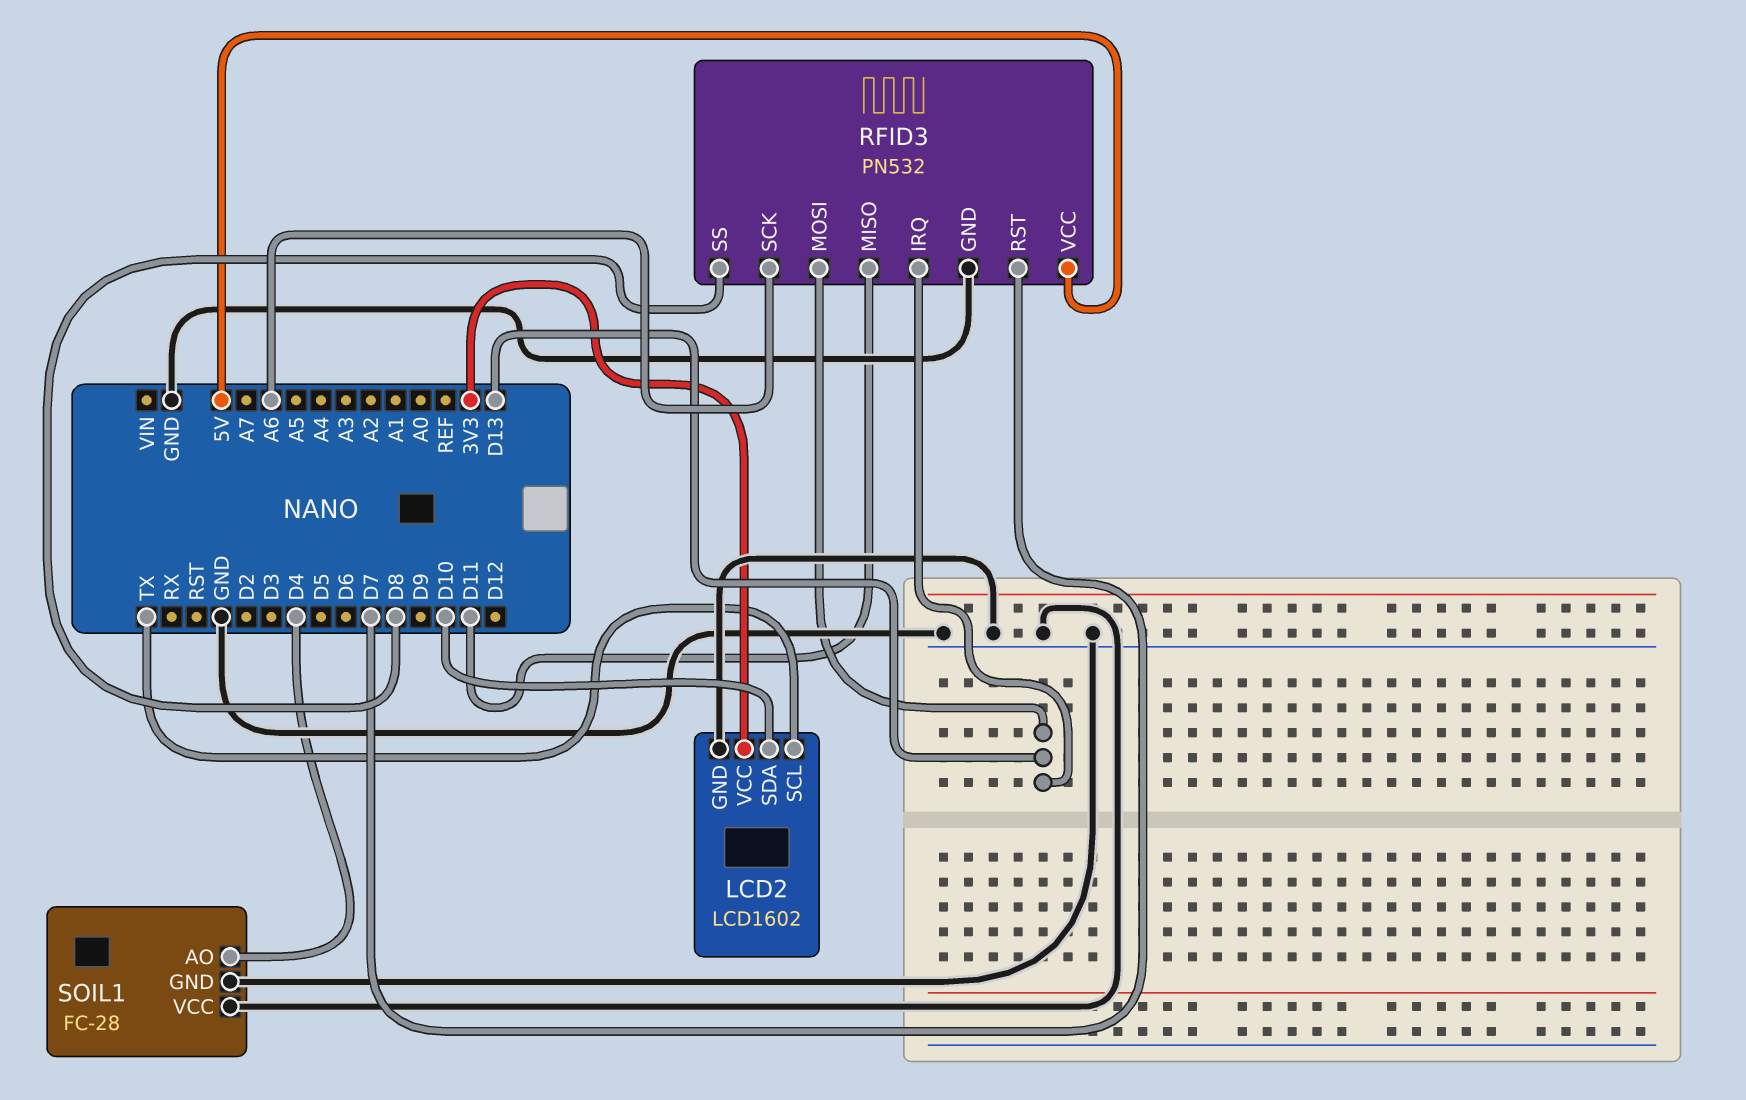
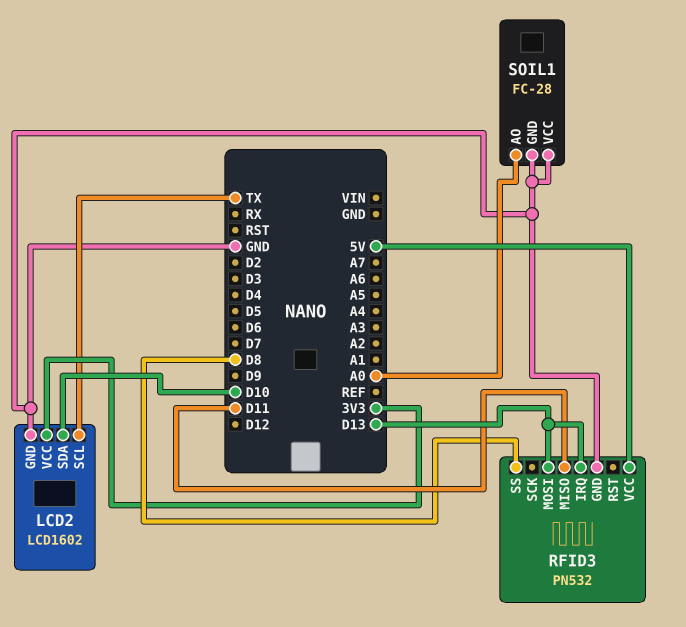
RFID3 pin RST: D7 -> none
RFID3 pin SCK: A6 -> none
SOIL1 pin AO: D4 -> A0

